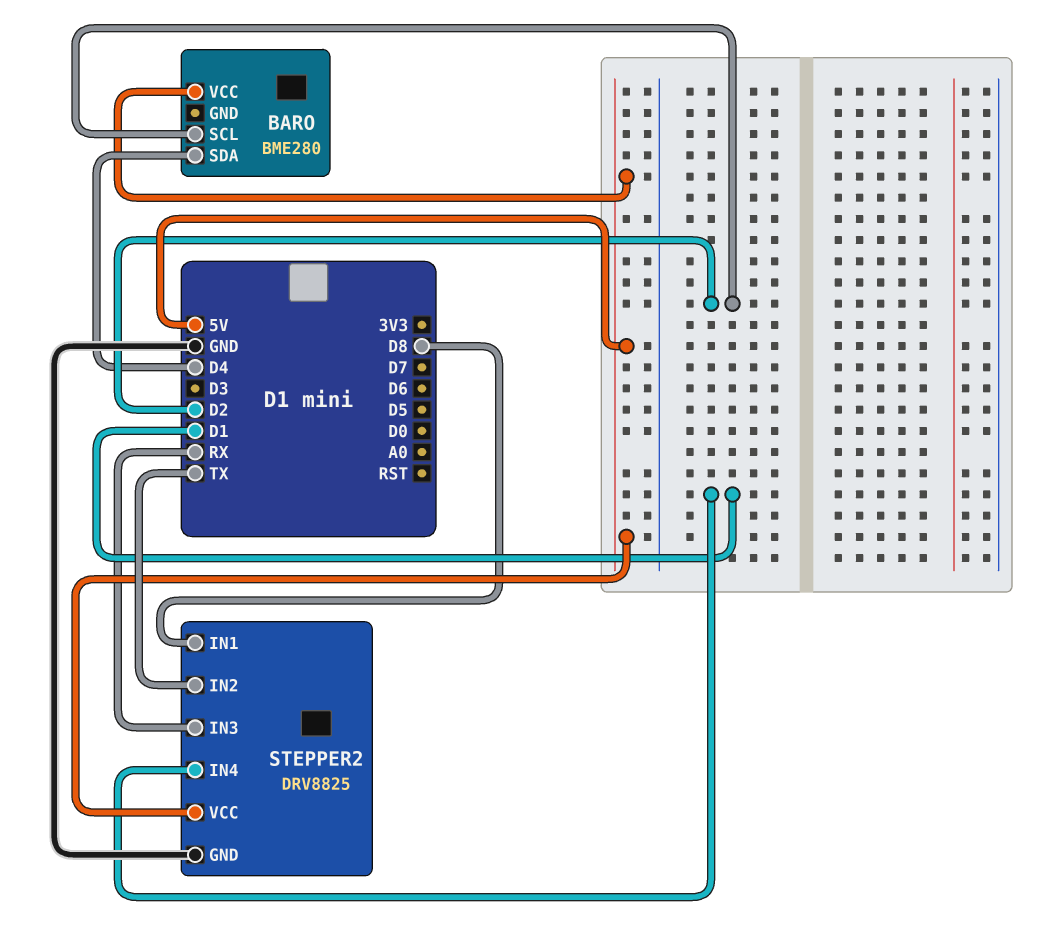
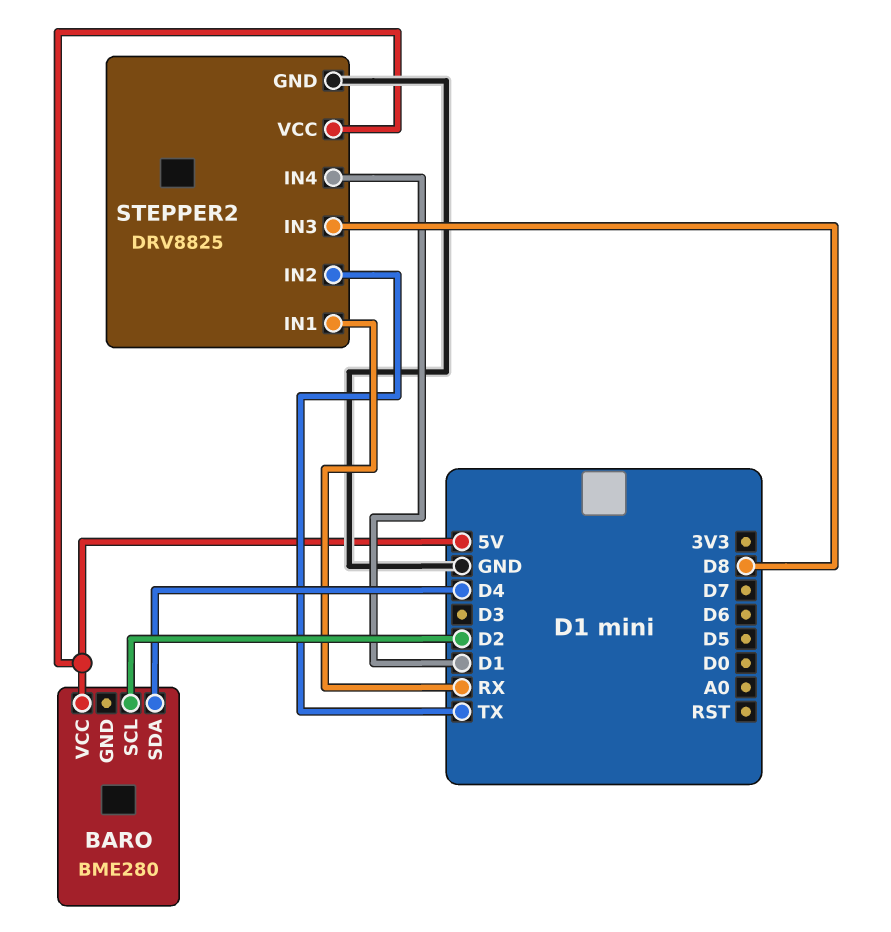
STEPPER2 pin IN1: D8 -> RX
STEPPER2 pin IN3: RX -> D8

